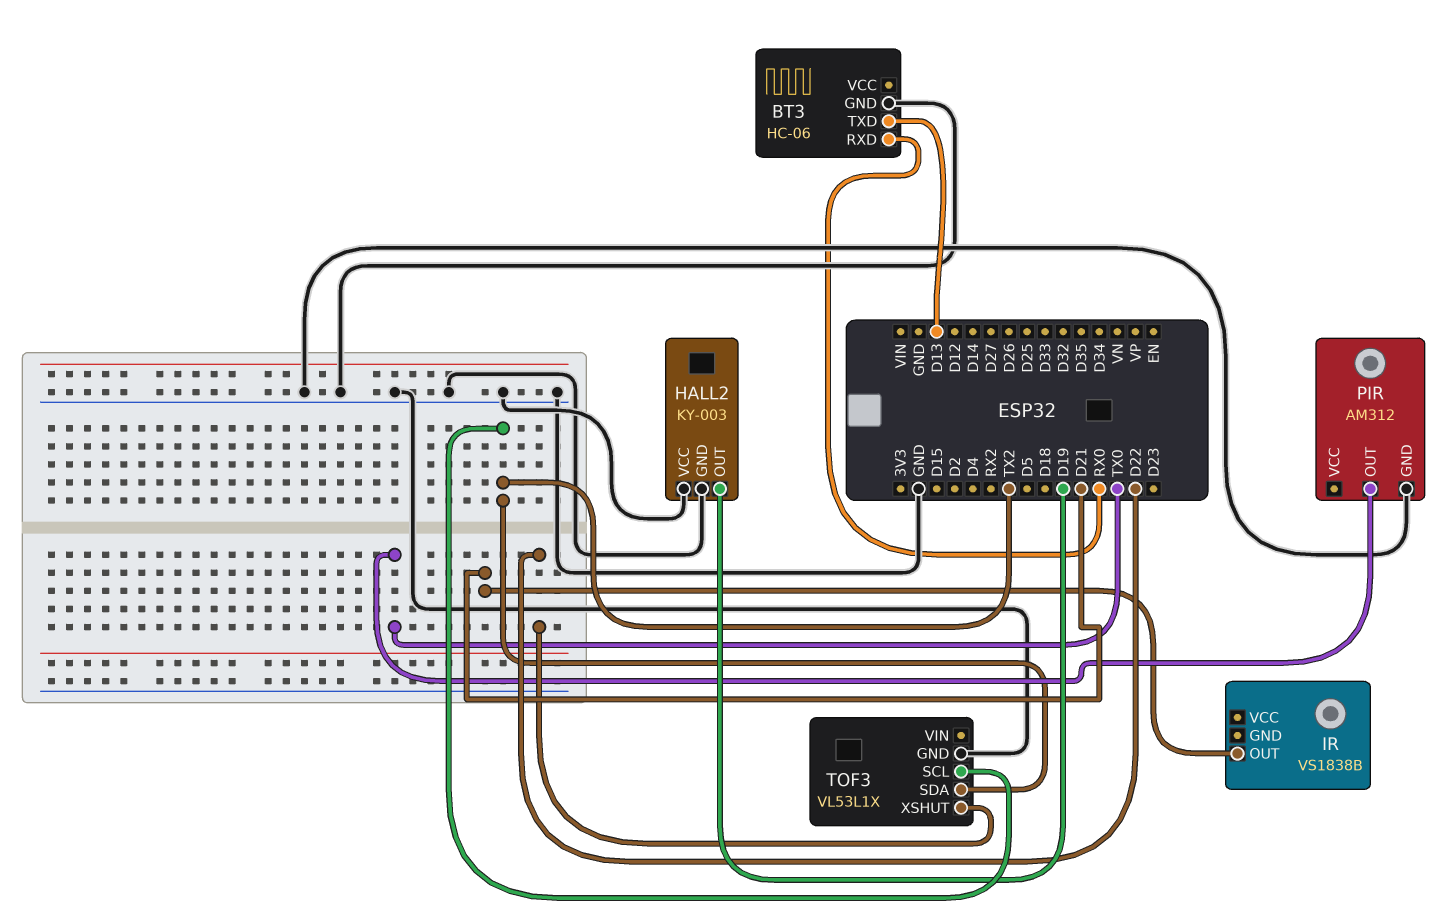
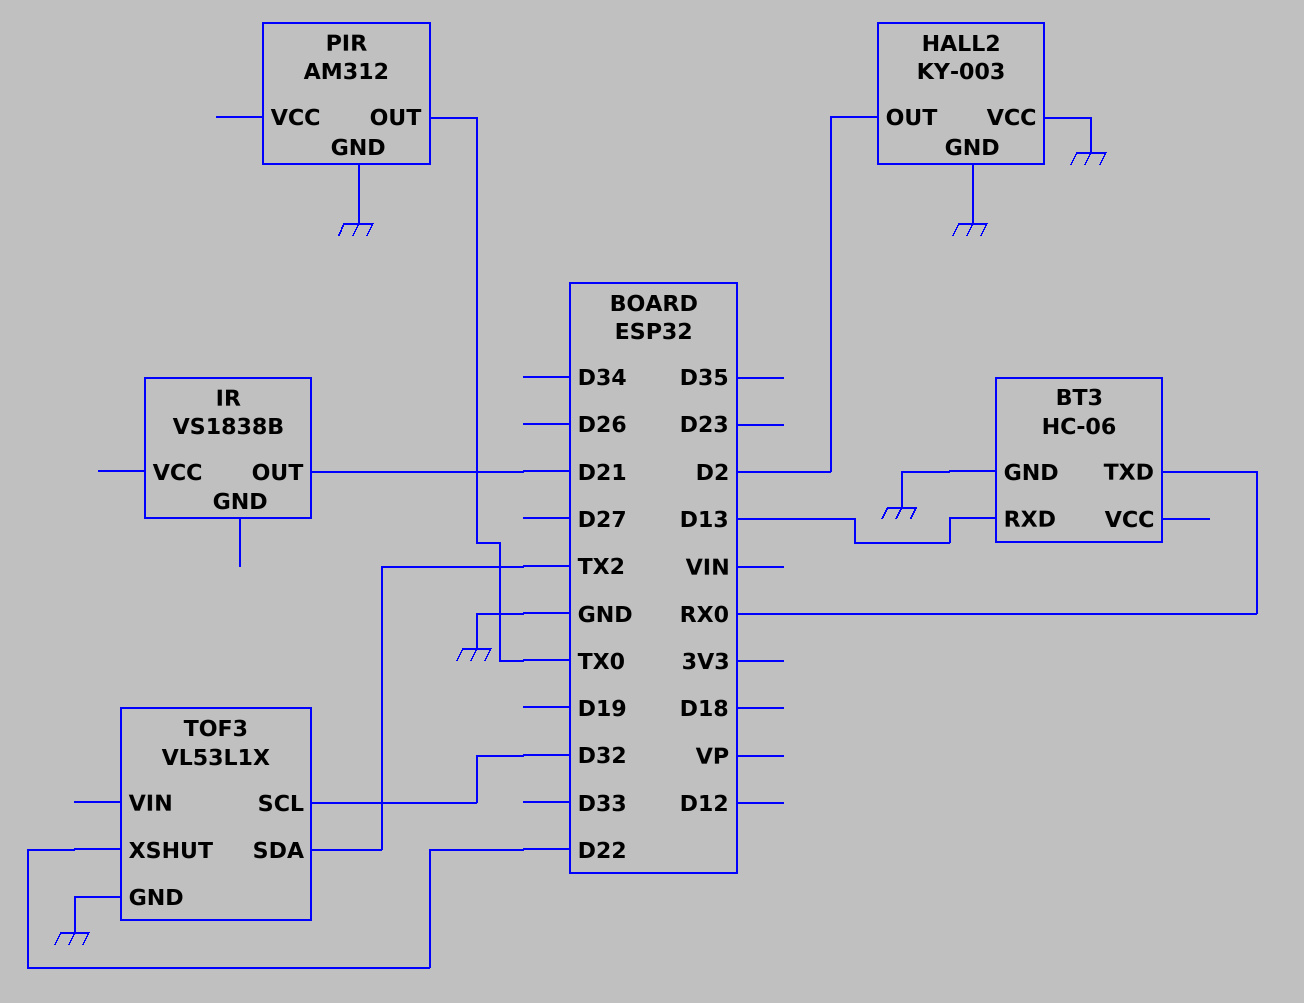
BT3 pin RXD: RX0 -> D13
BT3 pin TXD: D13 -> RX0
HALL2 pin OUT: D19 -> D2
TOF3 pin SCL: TX2 -> D32

